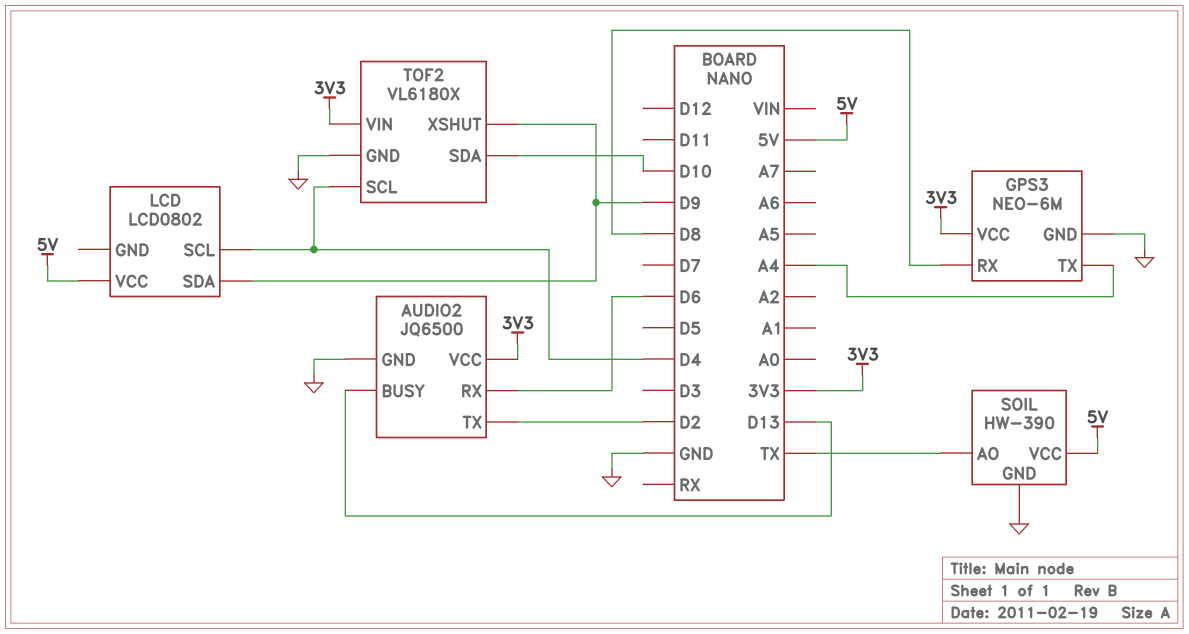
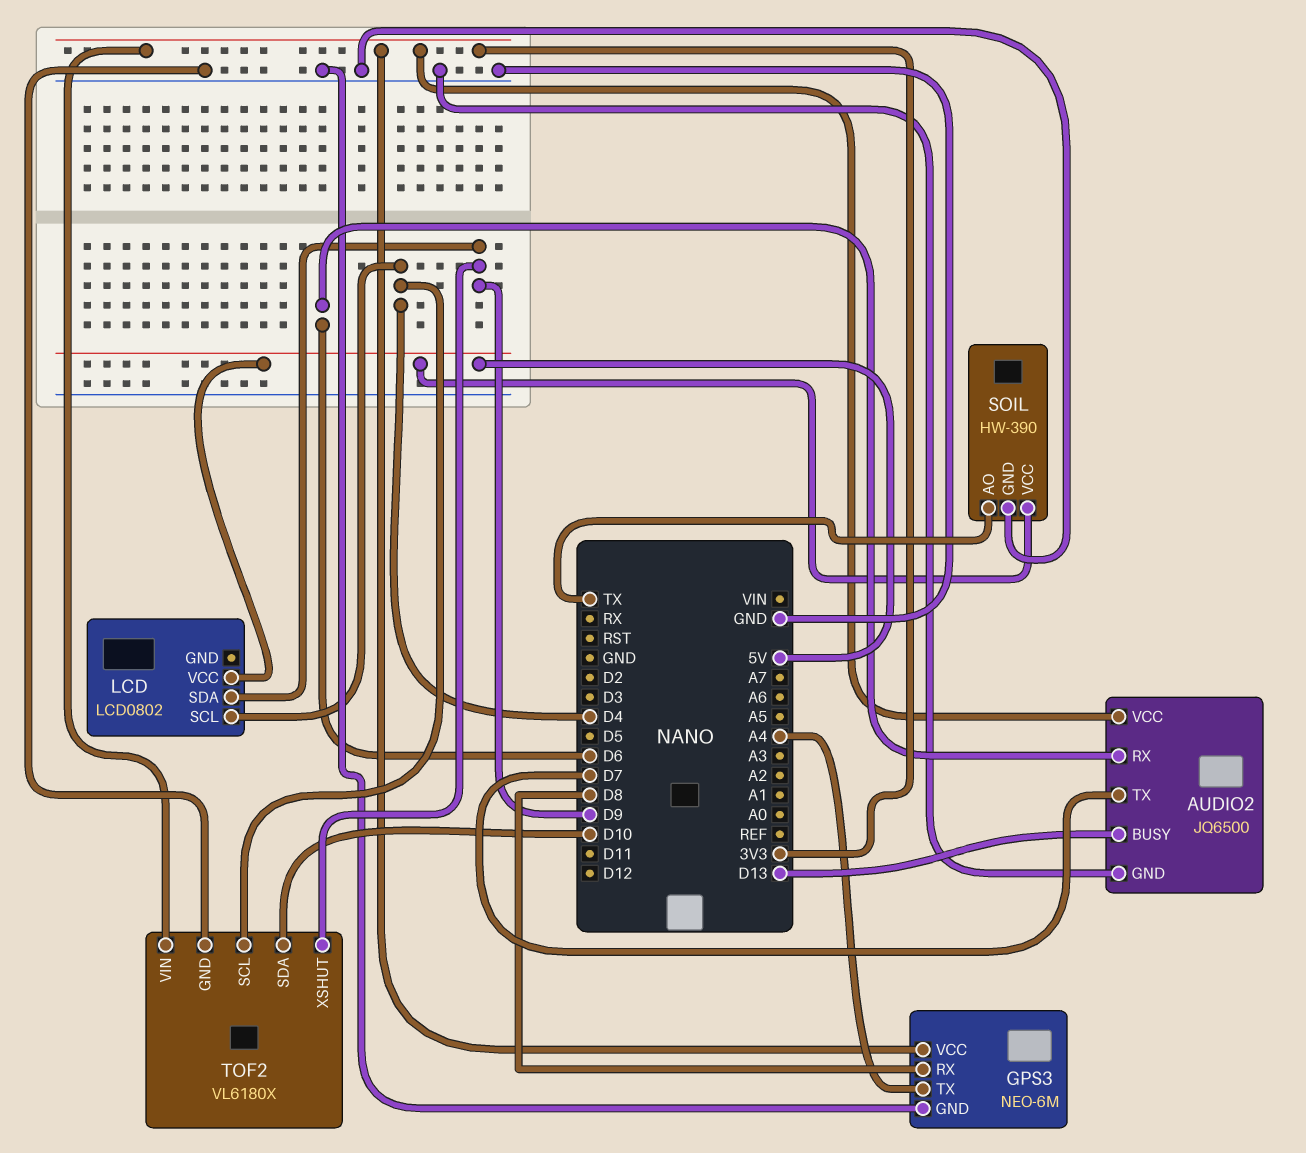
AUDIO2 pin TX: D2 -> D7

